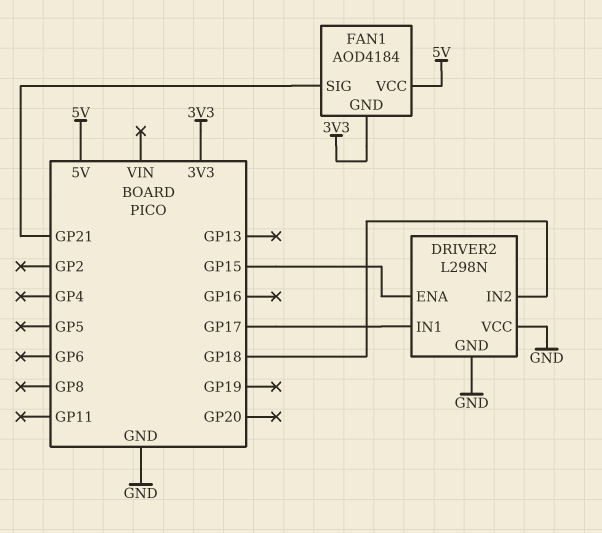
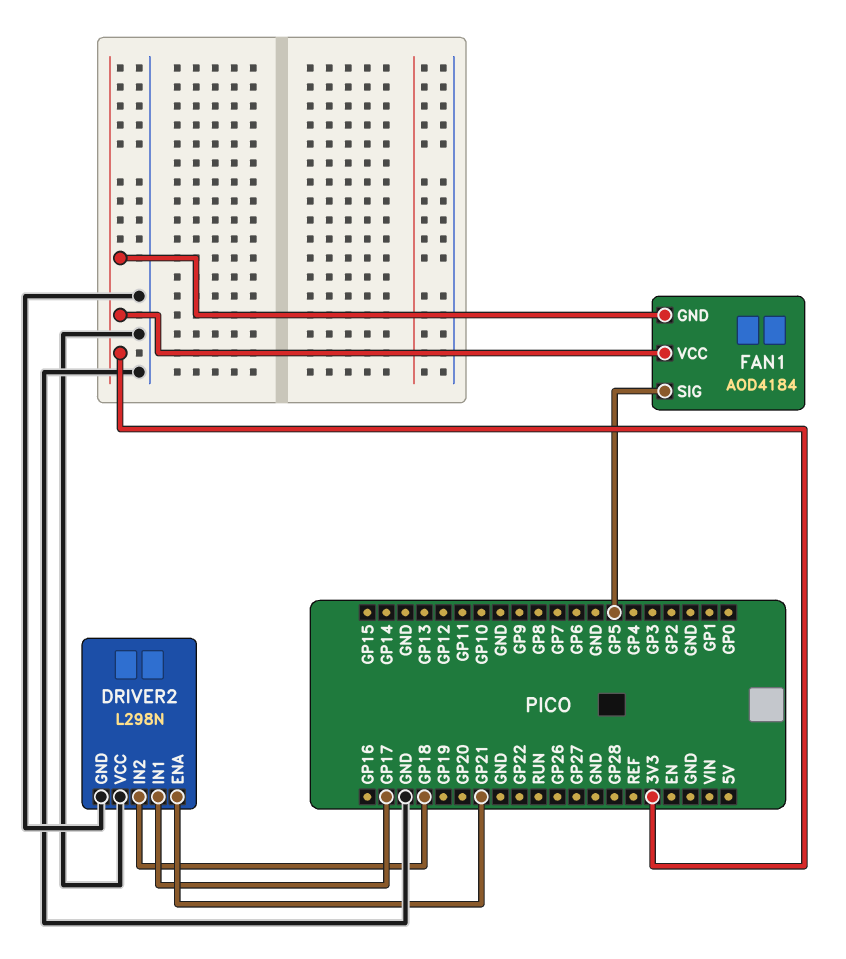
DRIVER2 pin ENA: GP15 -> GP21
FAN1 pin SIG: GP21 -> GP5
FAN1 pin VCC: 5V -> 3V3

